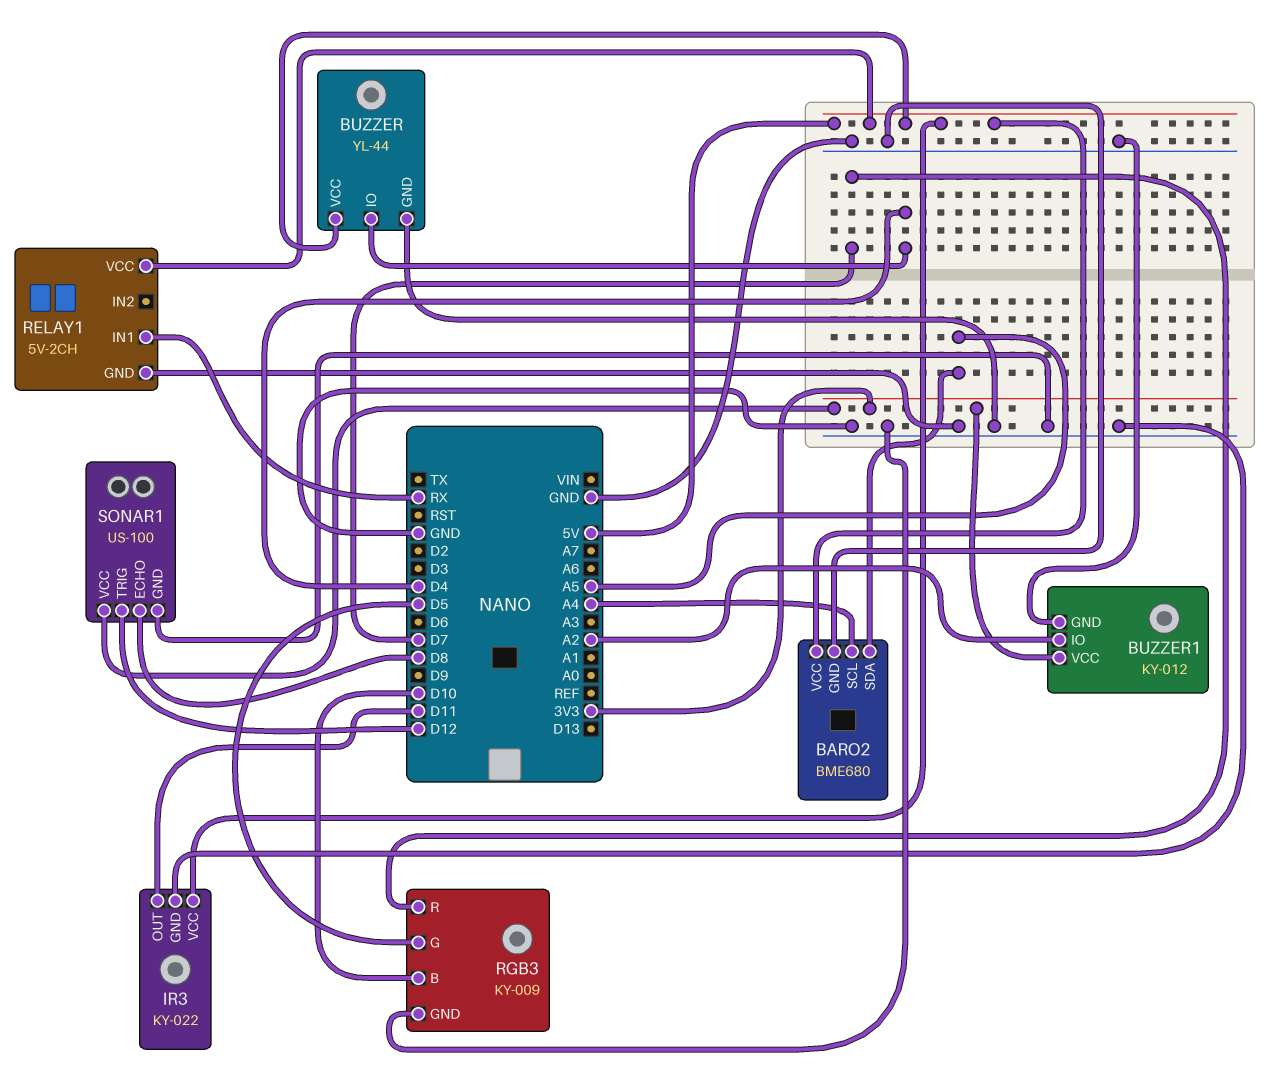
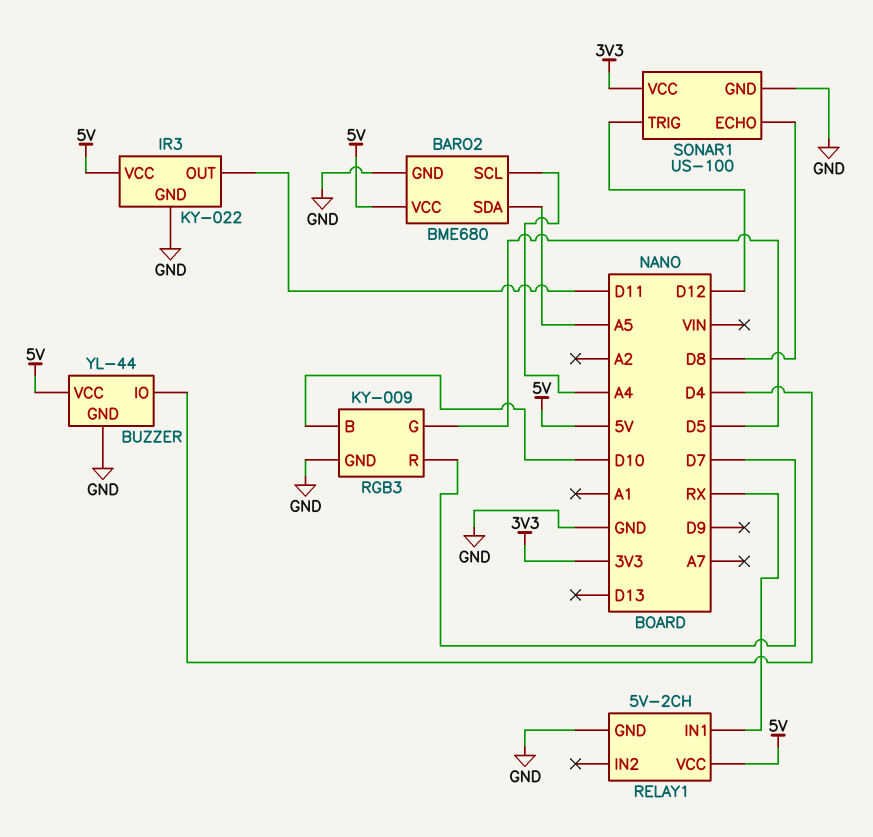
BUZZER1: KY-012 -> none
BUZZER1 pin GND: GND -> none
BUZZER1 pin IO: A2 -> none
BUZZER1 pin VCC: 3V3 -> none

